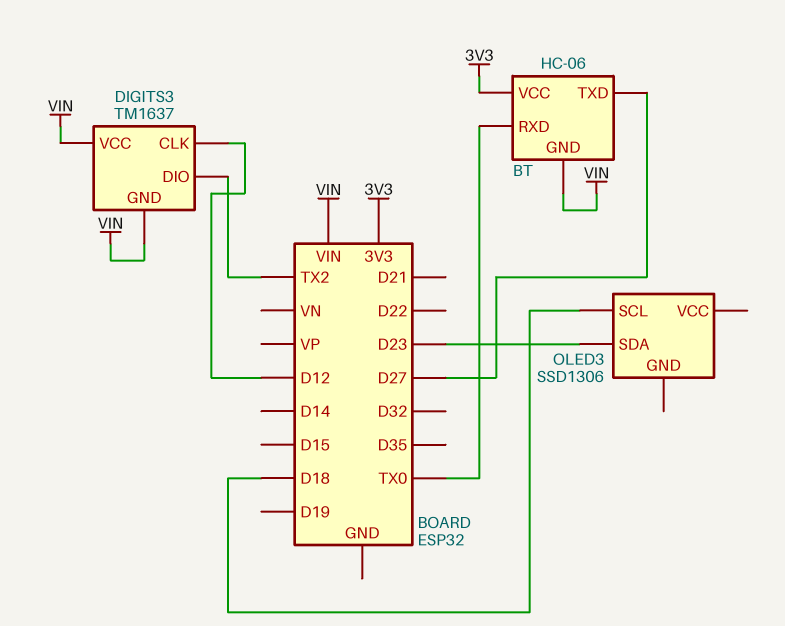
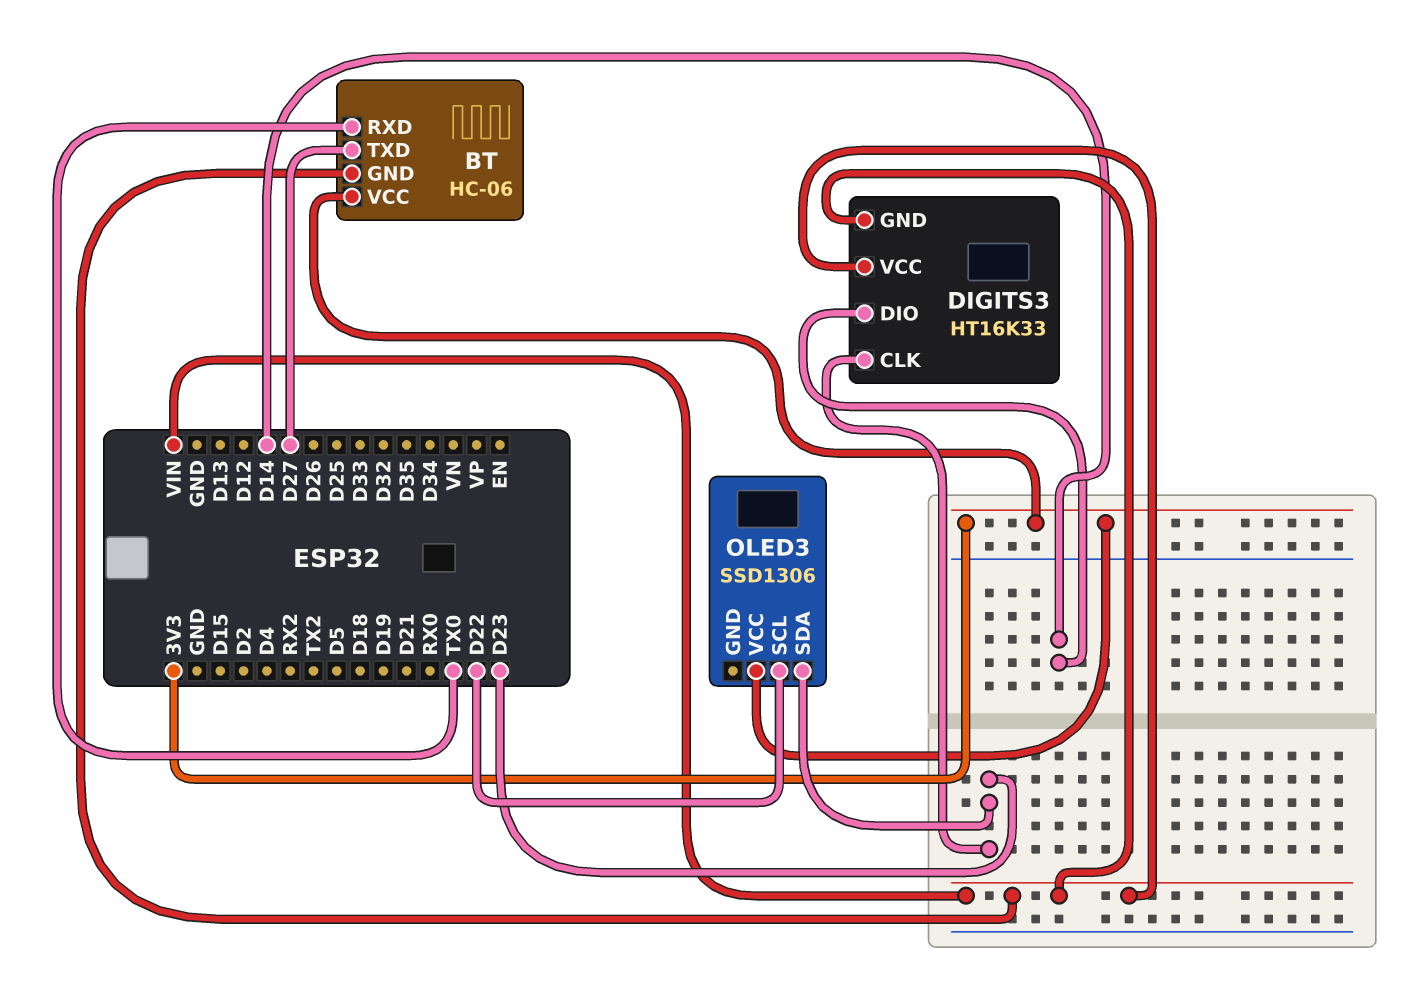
DIGITS3: TM1637 -> HT16K33
DIGITS3 pin CLK: D12 -> D23
DIGITS3 pin DIO: TX2 -> D14
OLED3 pin SCL: D18 -> D22
OLED3 pin VCC: none -> 3V3

